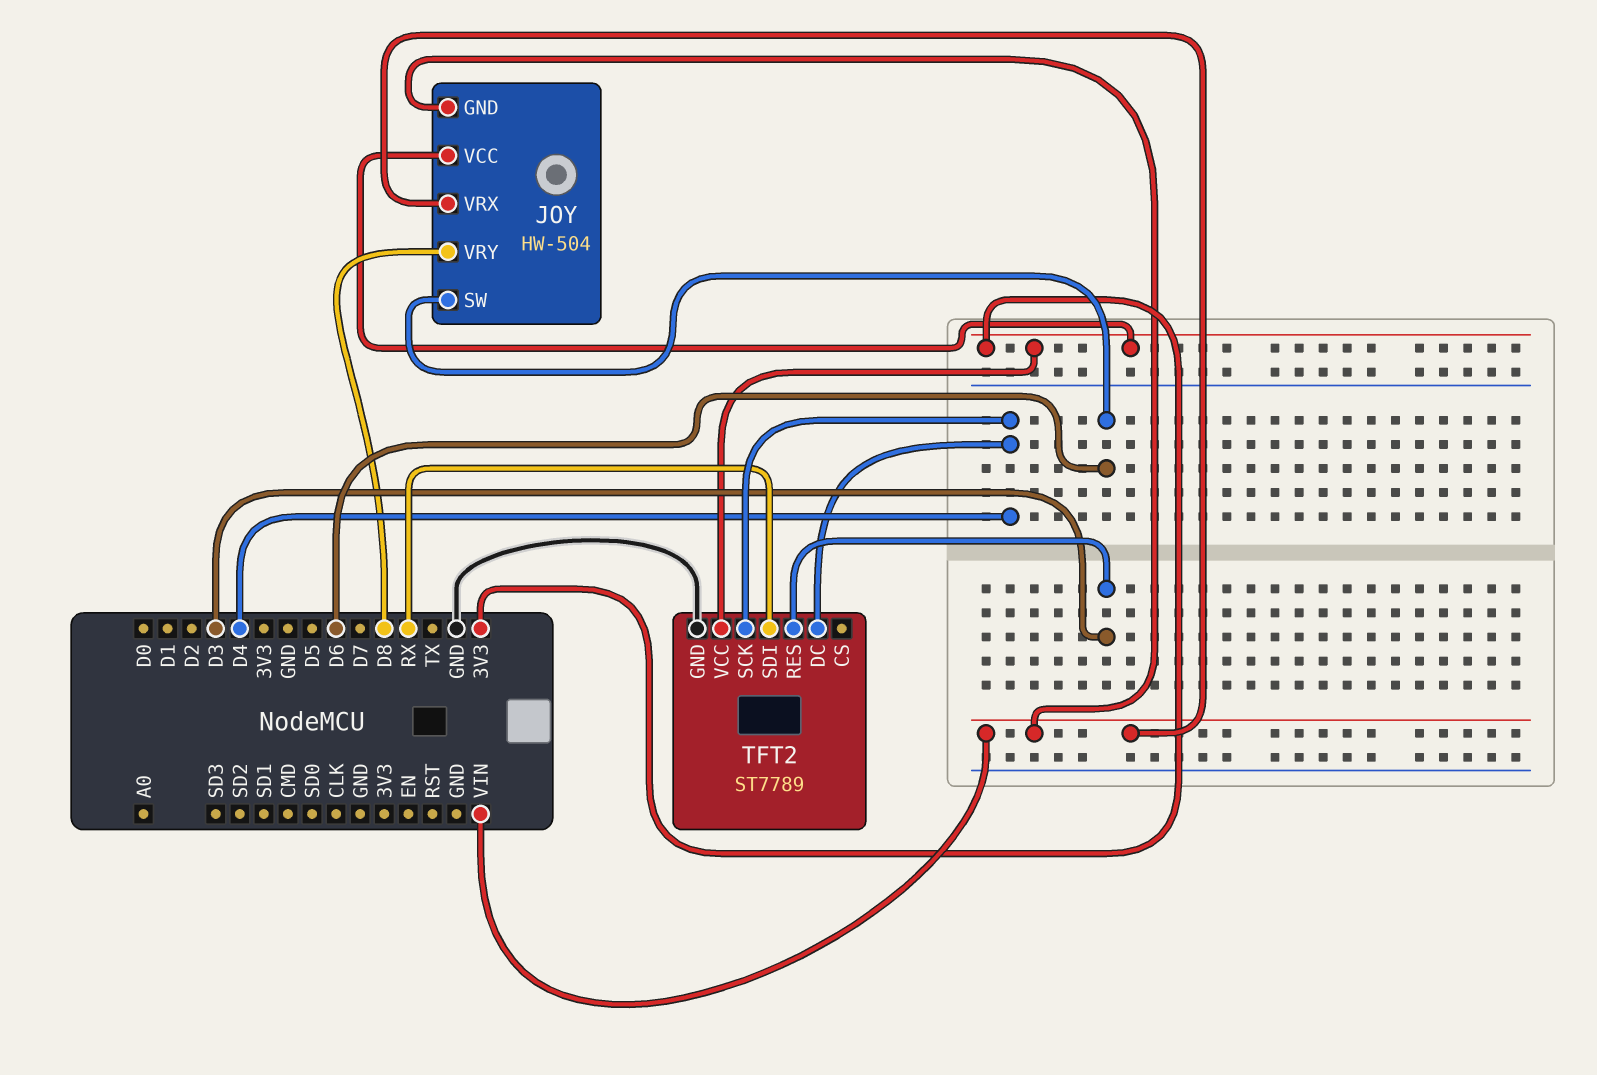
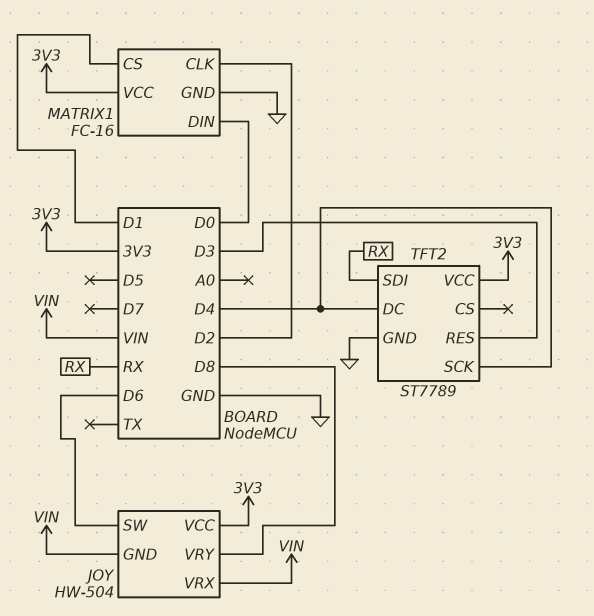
MATRIX1: none -> FC-16
MATRIX1 pin CLK: none -> D2
MATRIX1 pin CS: none -> D1
MATRIX1 pin DIN: none -> D0
MATRIX1 pin GND: none -> GND
MATRIX1 pin VCC: none -> 3V3

